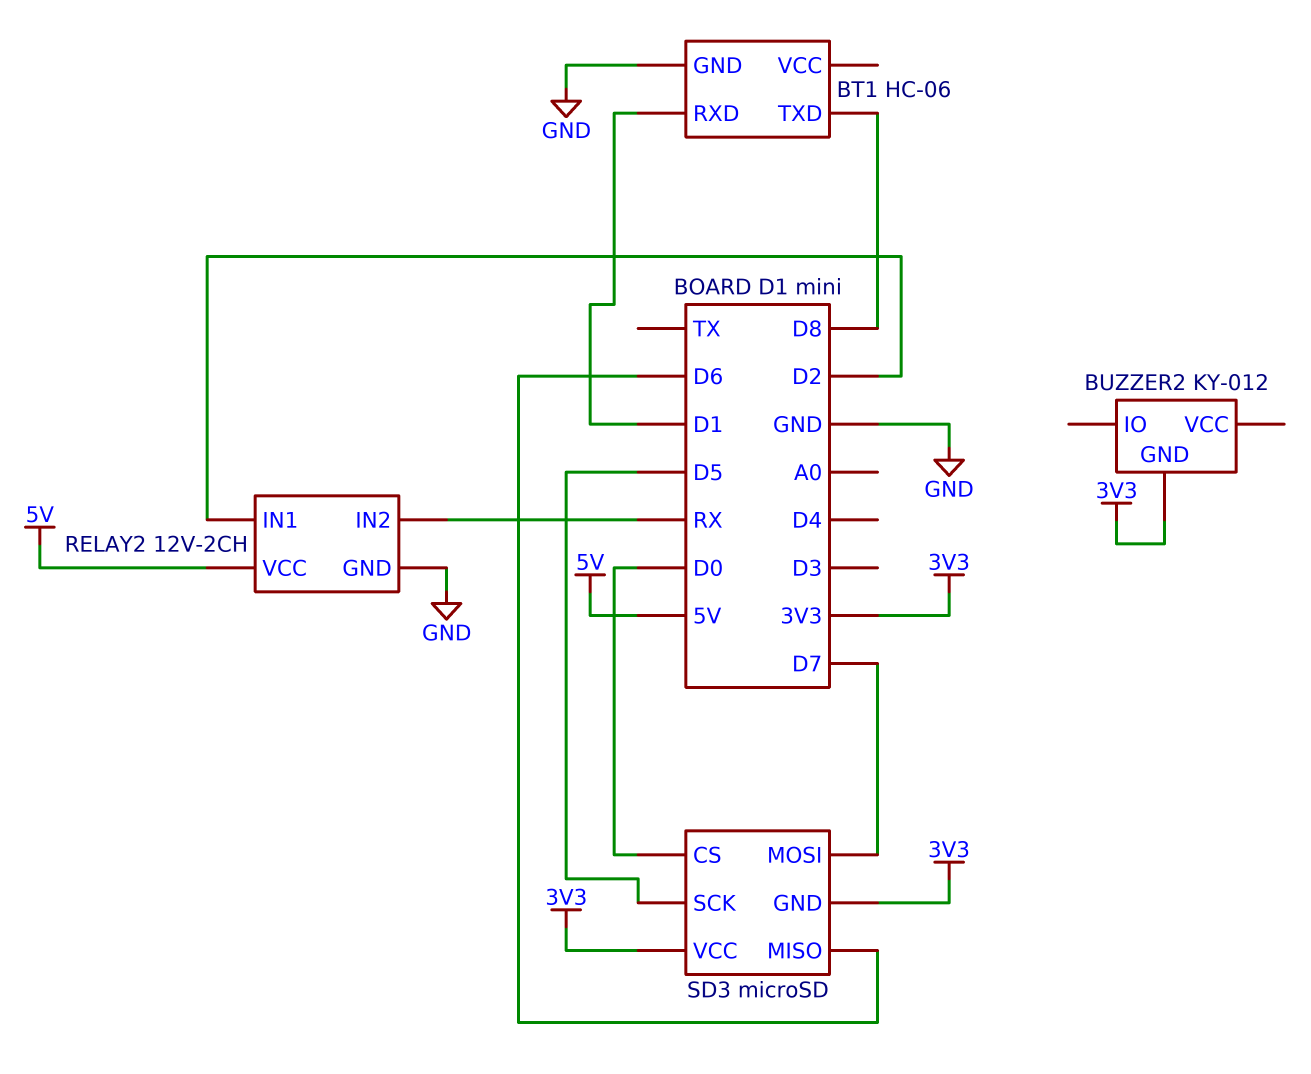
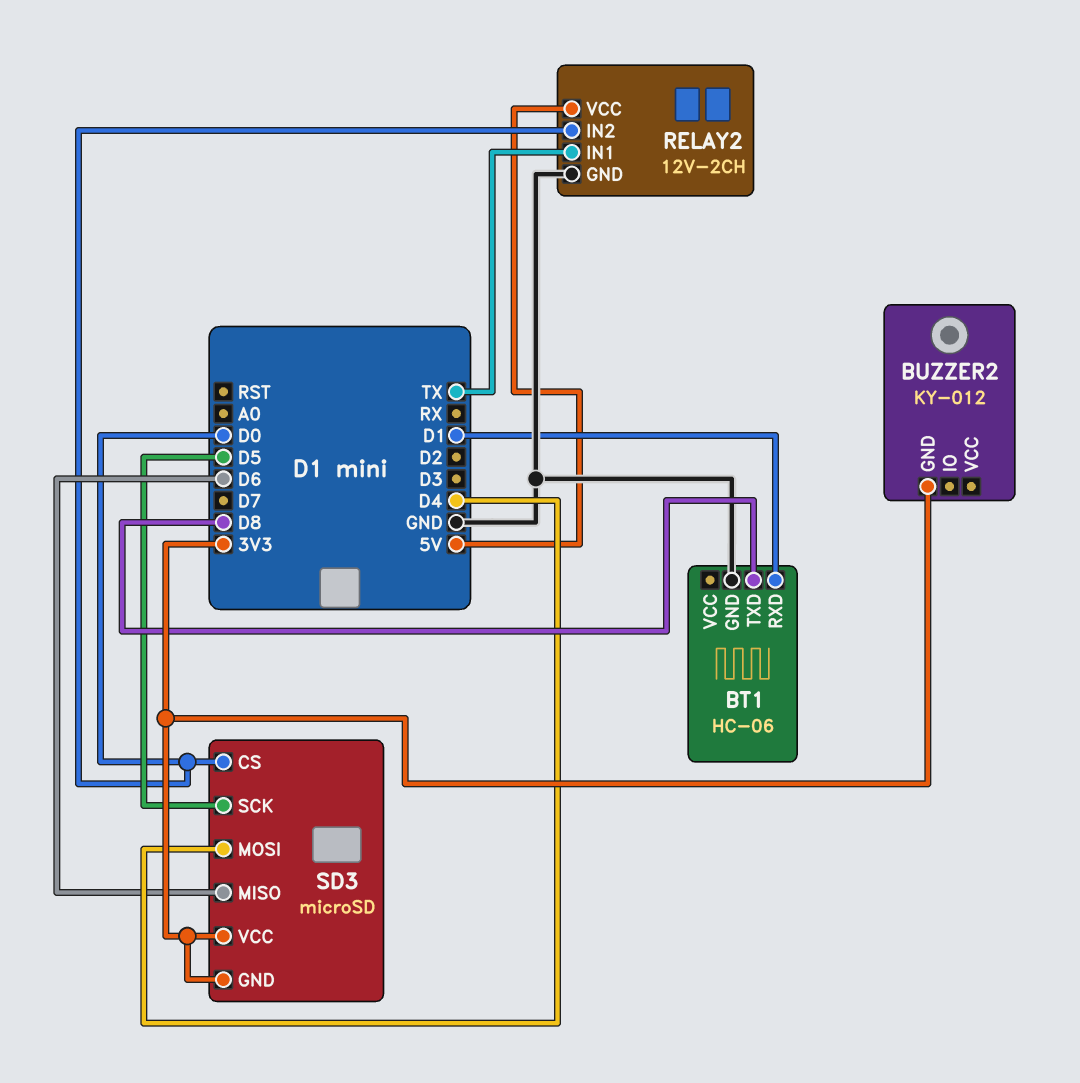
RELAY2 pin IN1: D2 -> TX
RELAY2 pin IN2: RX -> D0
SD3 pin MOSI: D7 -> D4

